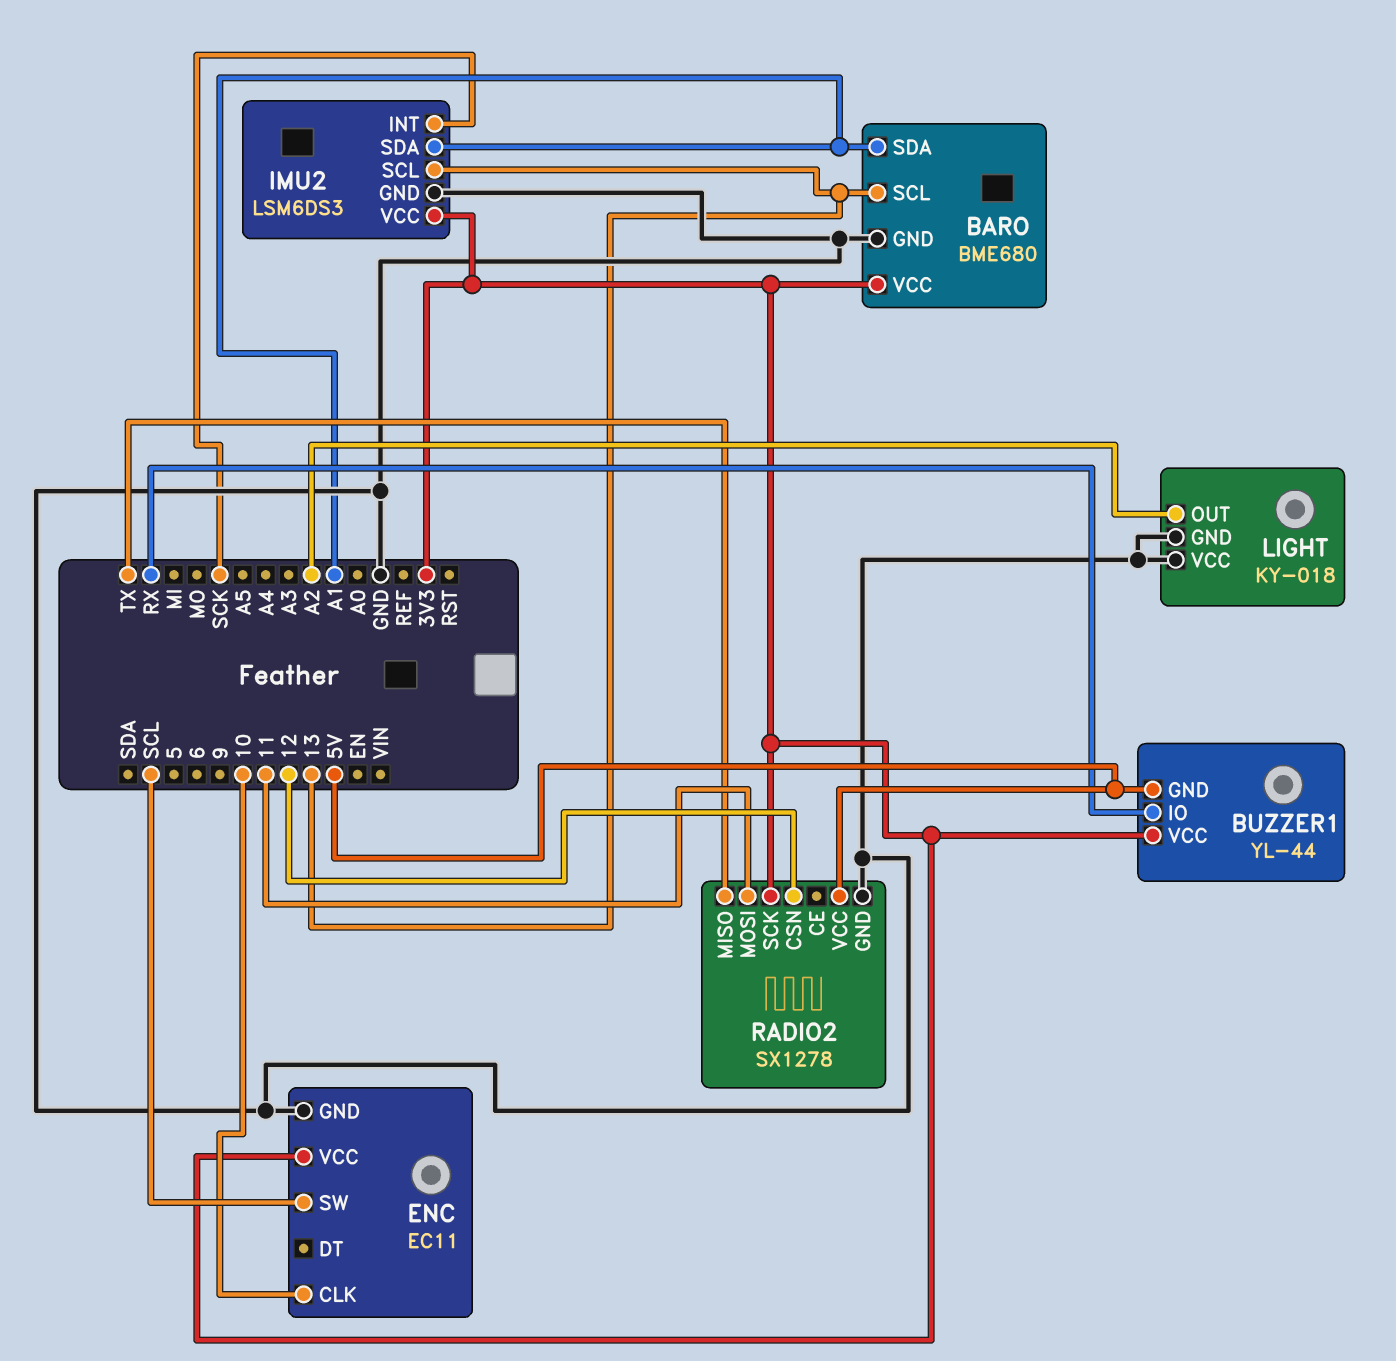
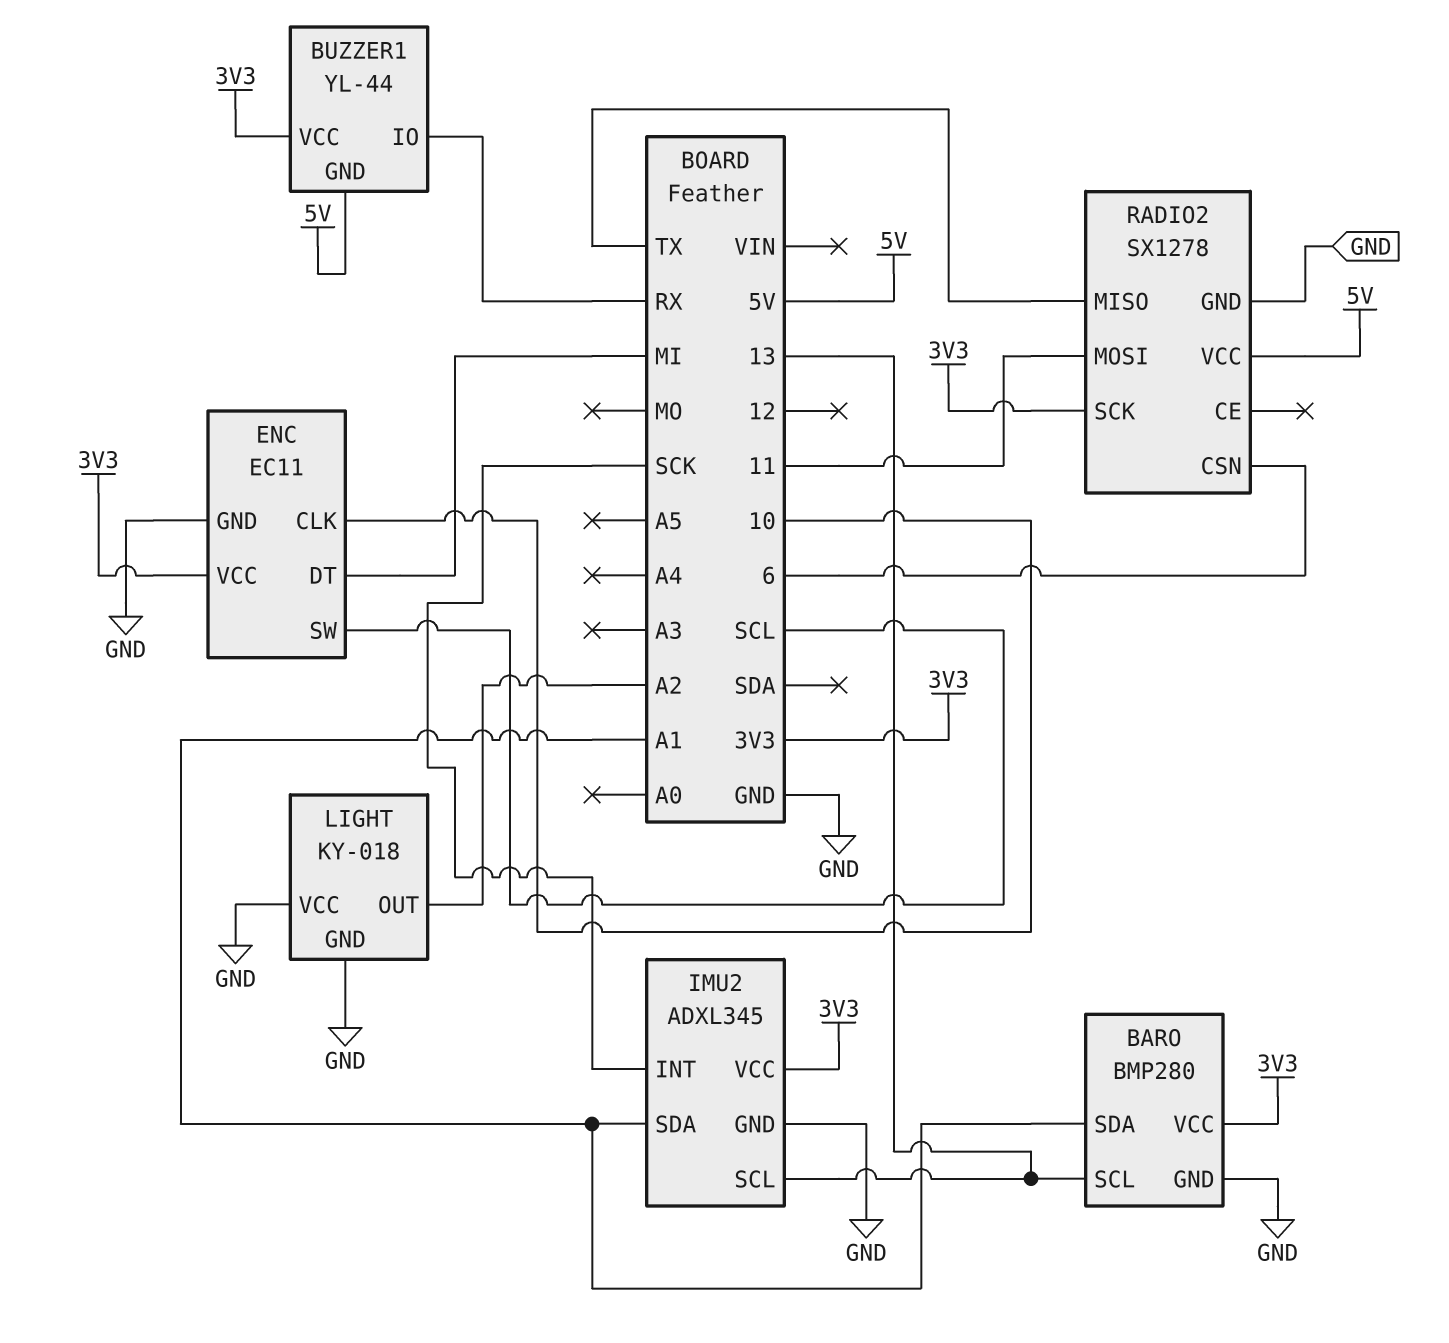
BARO: BME680 -> BMP280
ENC pin DT: none -> MI
IMU2: LSM6DS3 -> ADXL345
RADIO2 pin CSN: 12 -> 6

